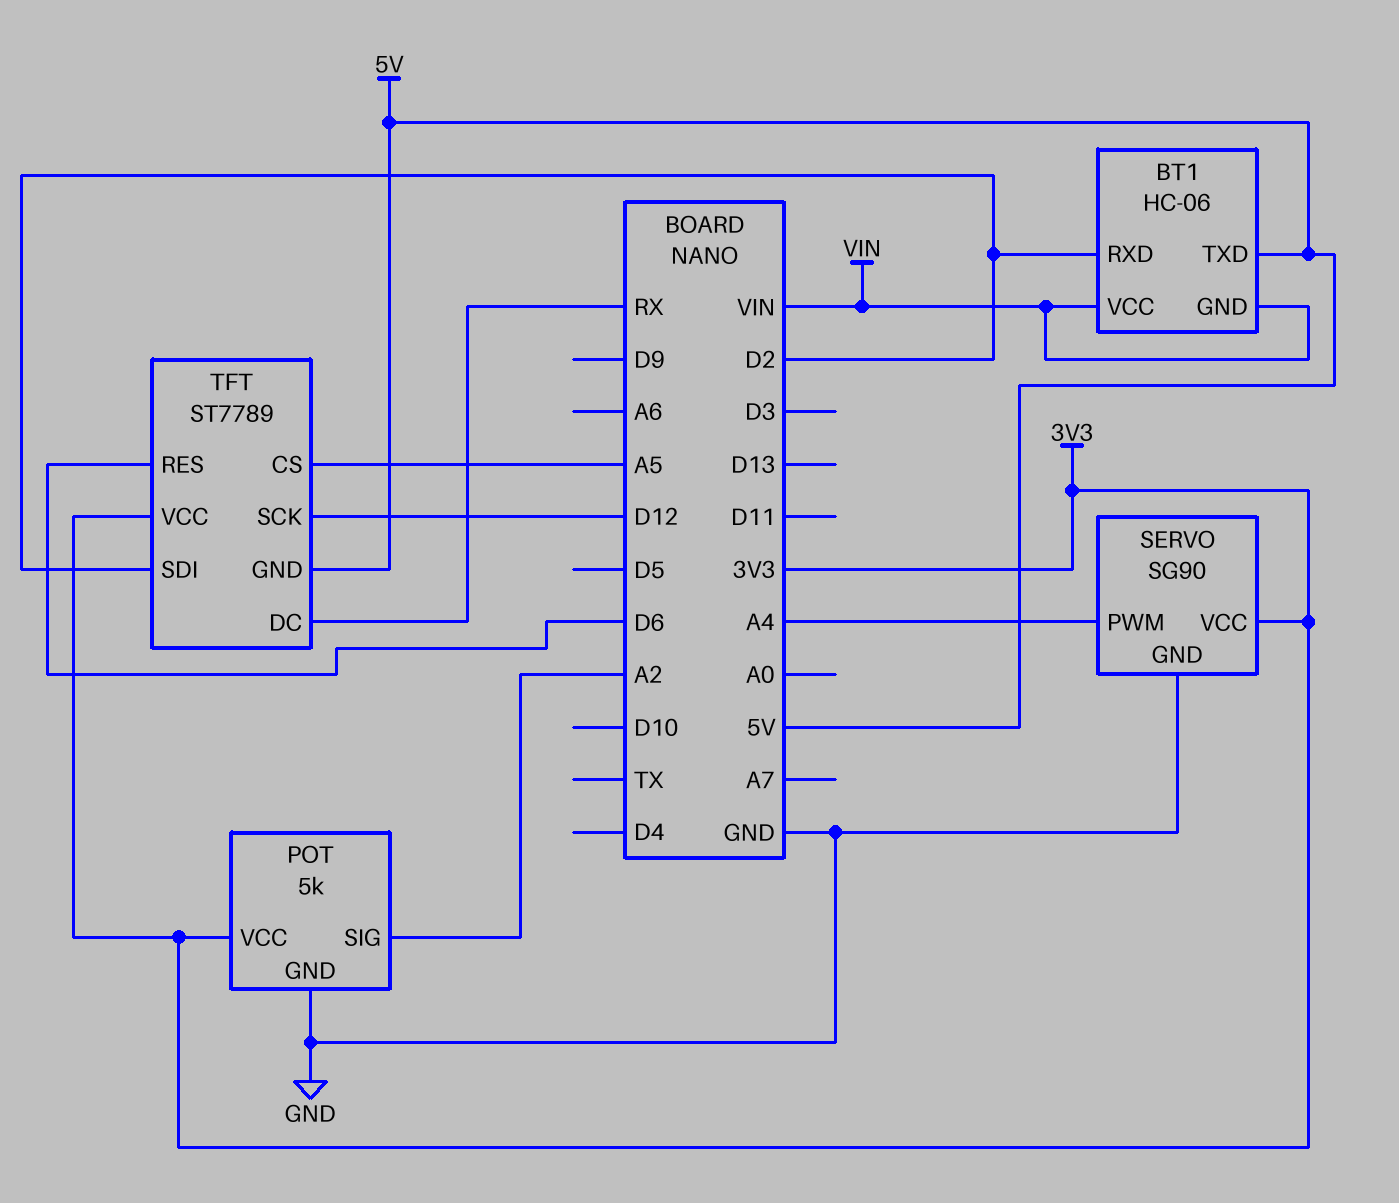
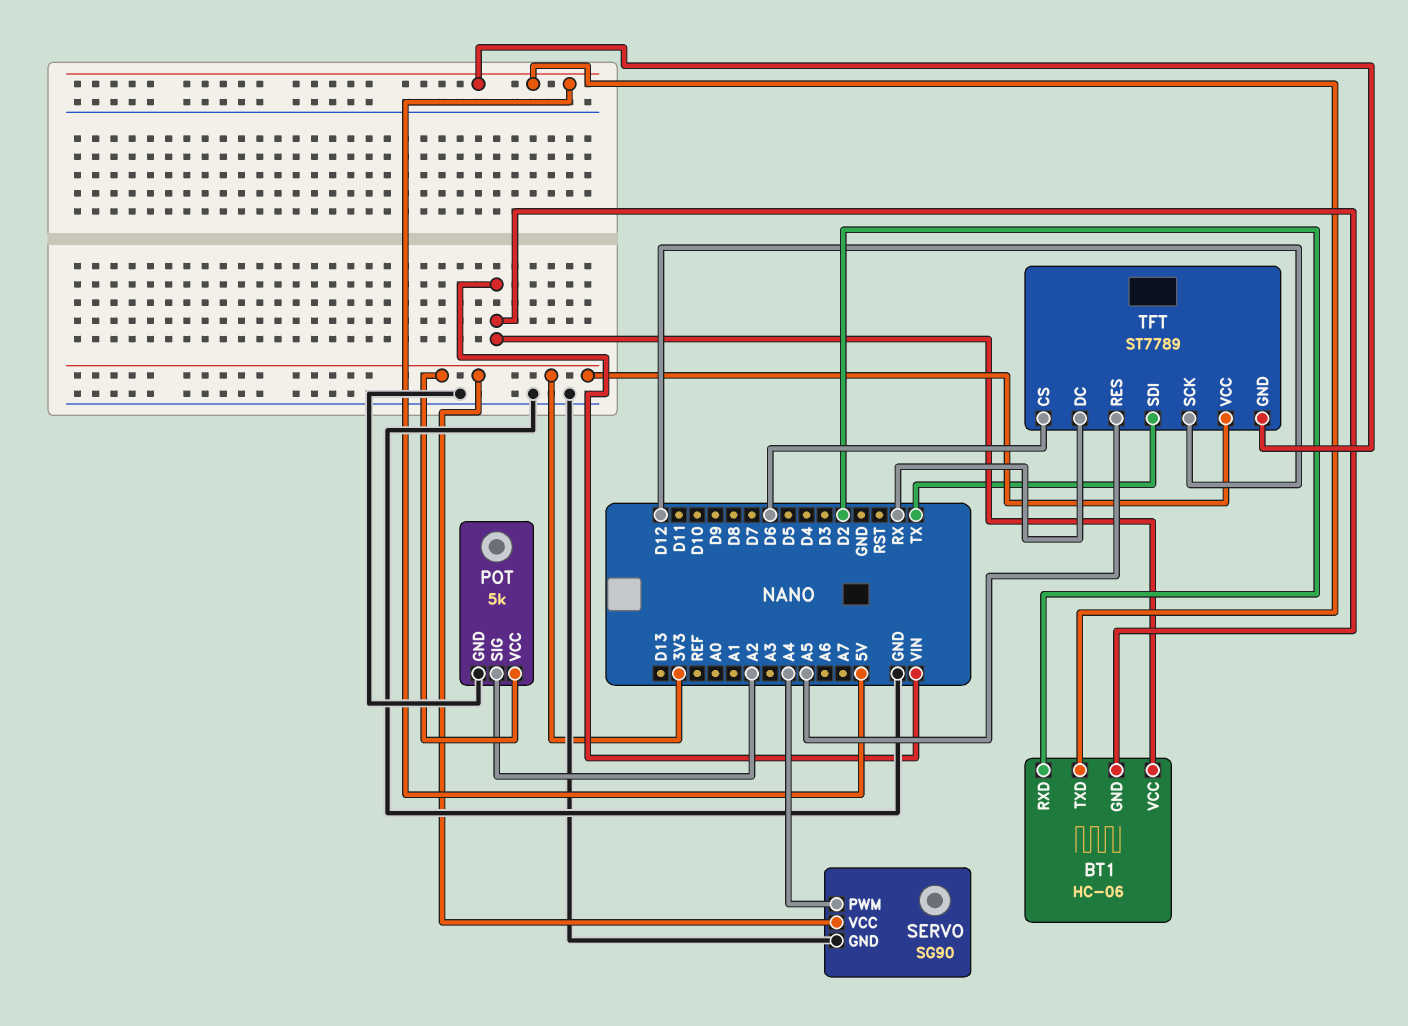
TFT pin CS: A5 -> D6
TFT pin RES: D6 -> A5
TFT pin SDI: D2 -> TX

